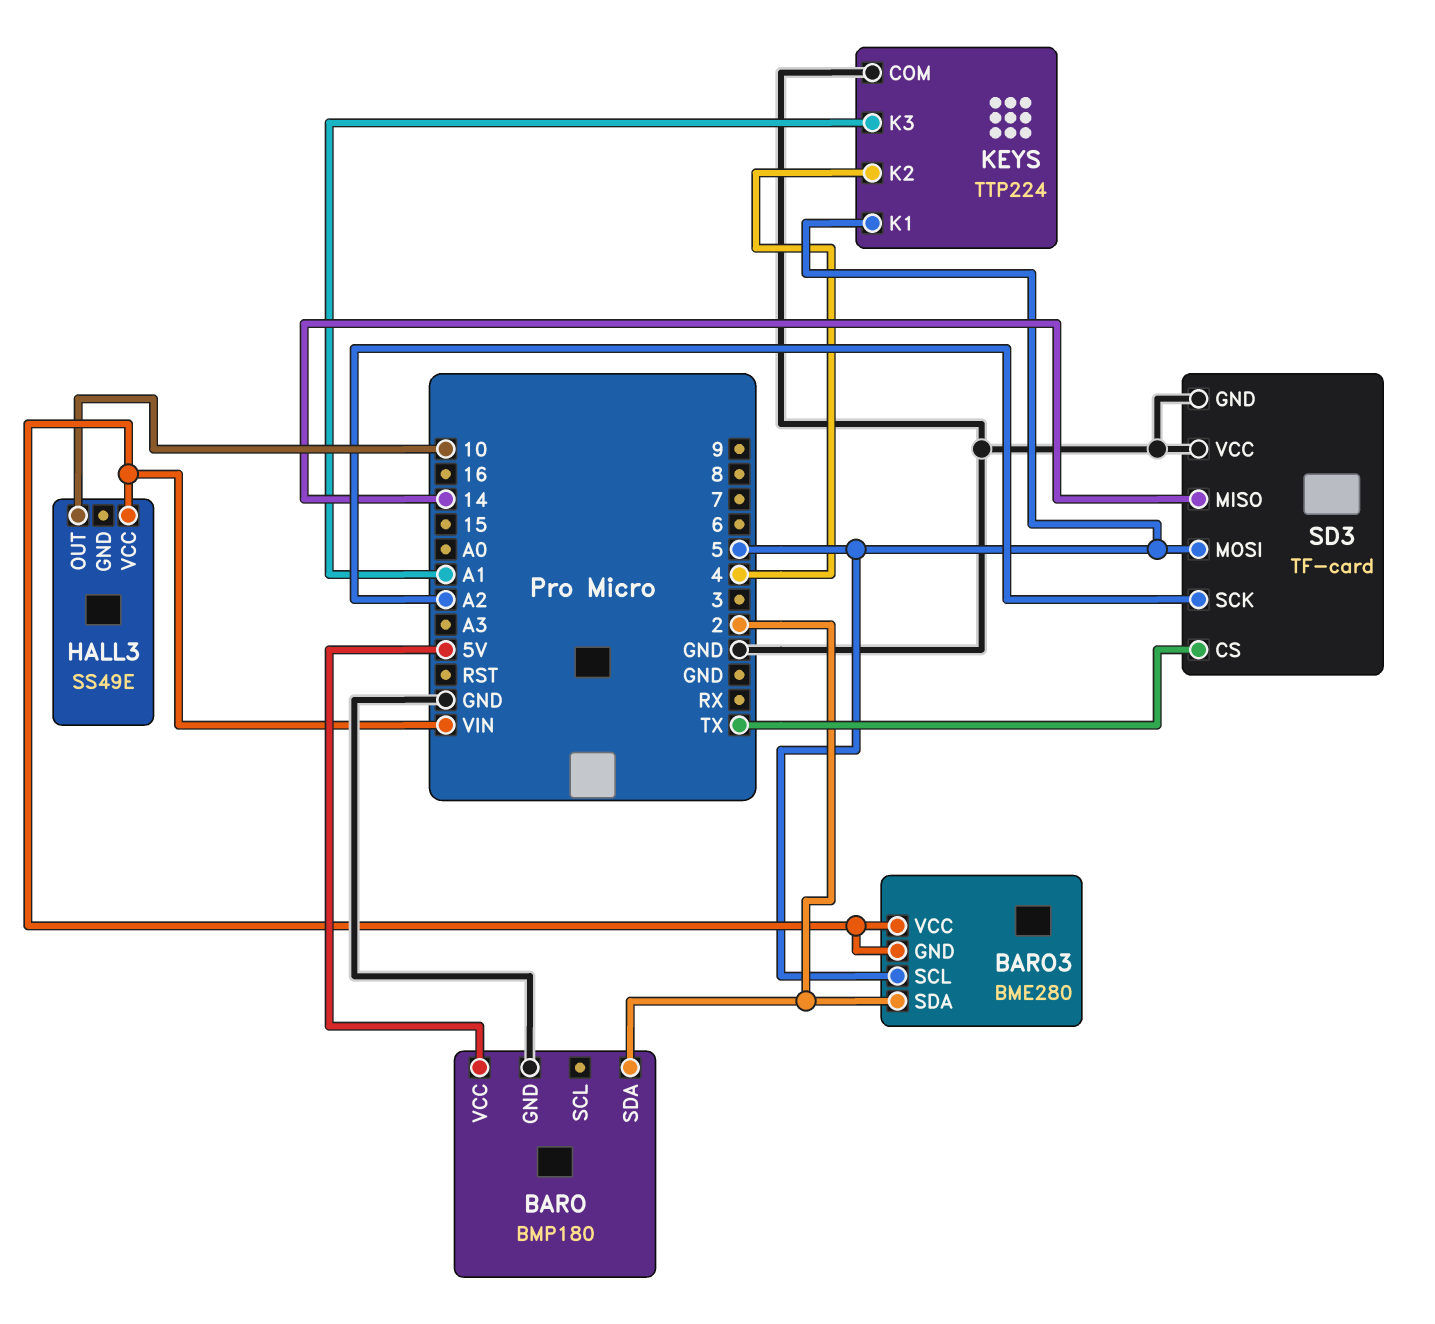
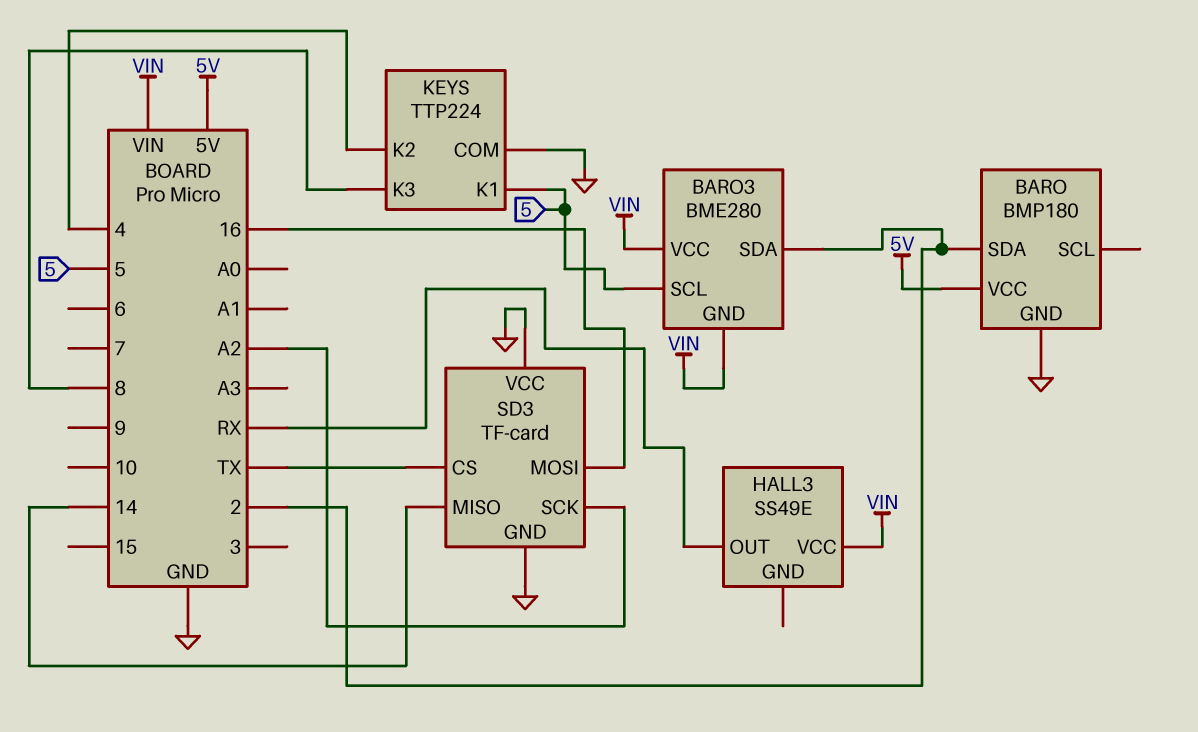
HALL3 pin OUT: 10 -> RX
KEYS pin K3: A1 -> 8
SD3 pin MOSI: 5 -> 16

